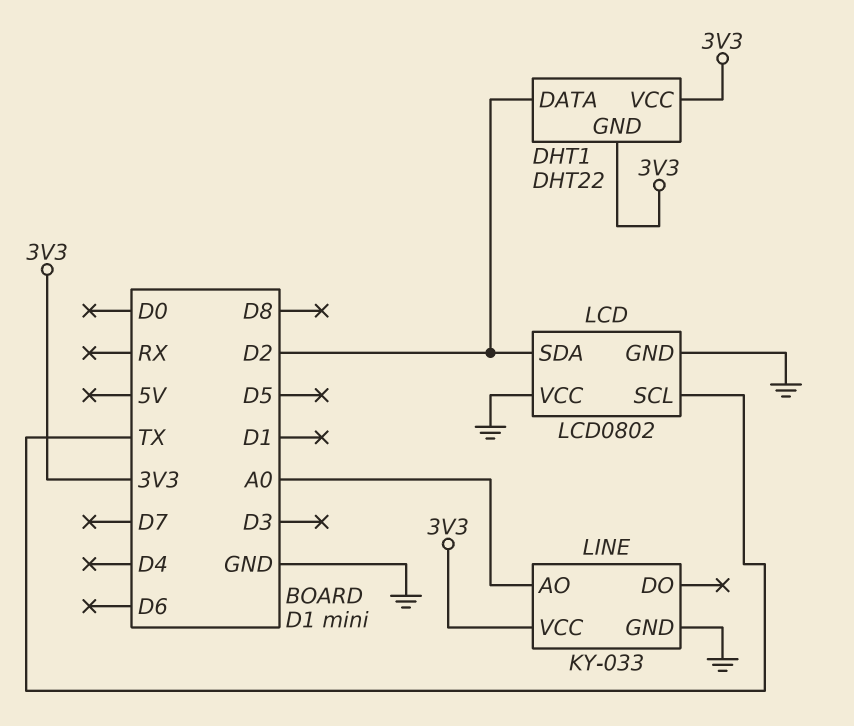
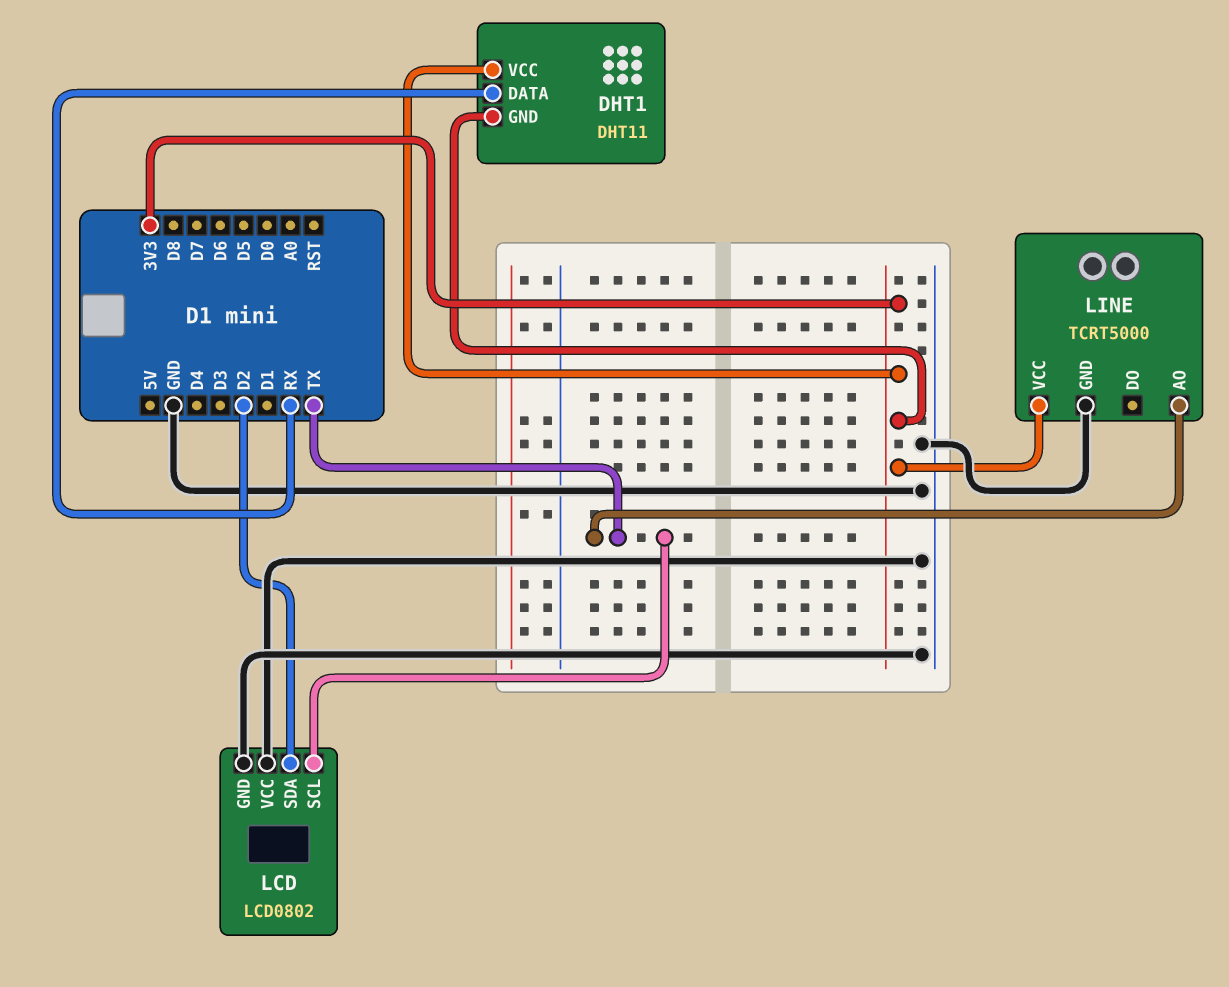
DHT1: DHT22 -> DHT11
DHT1 pin DATA: D2 -> RX
LINE: KY-033 -> TCRT5000
LINE pin AO: A0 -> TX

